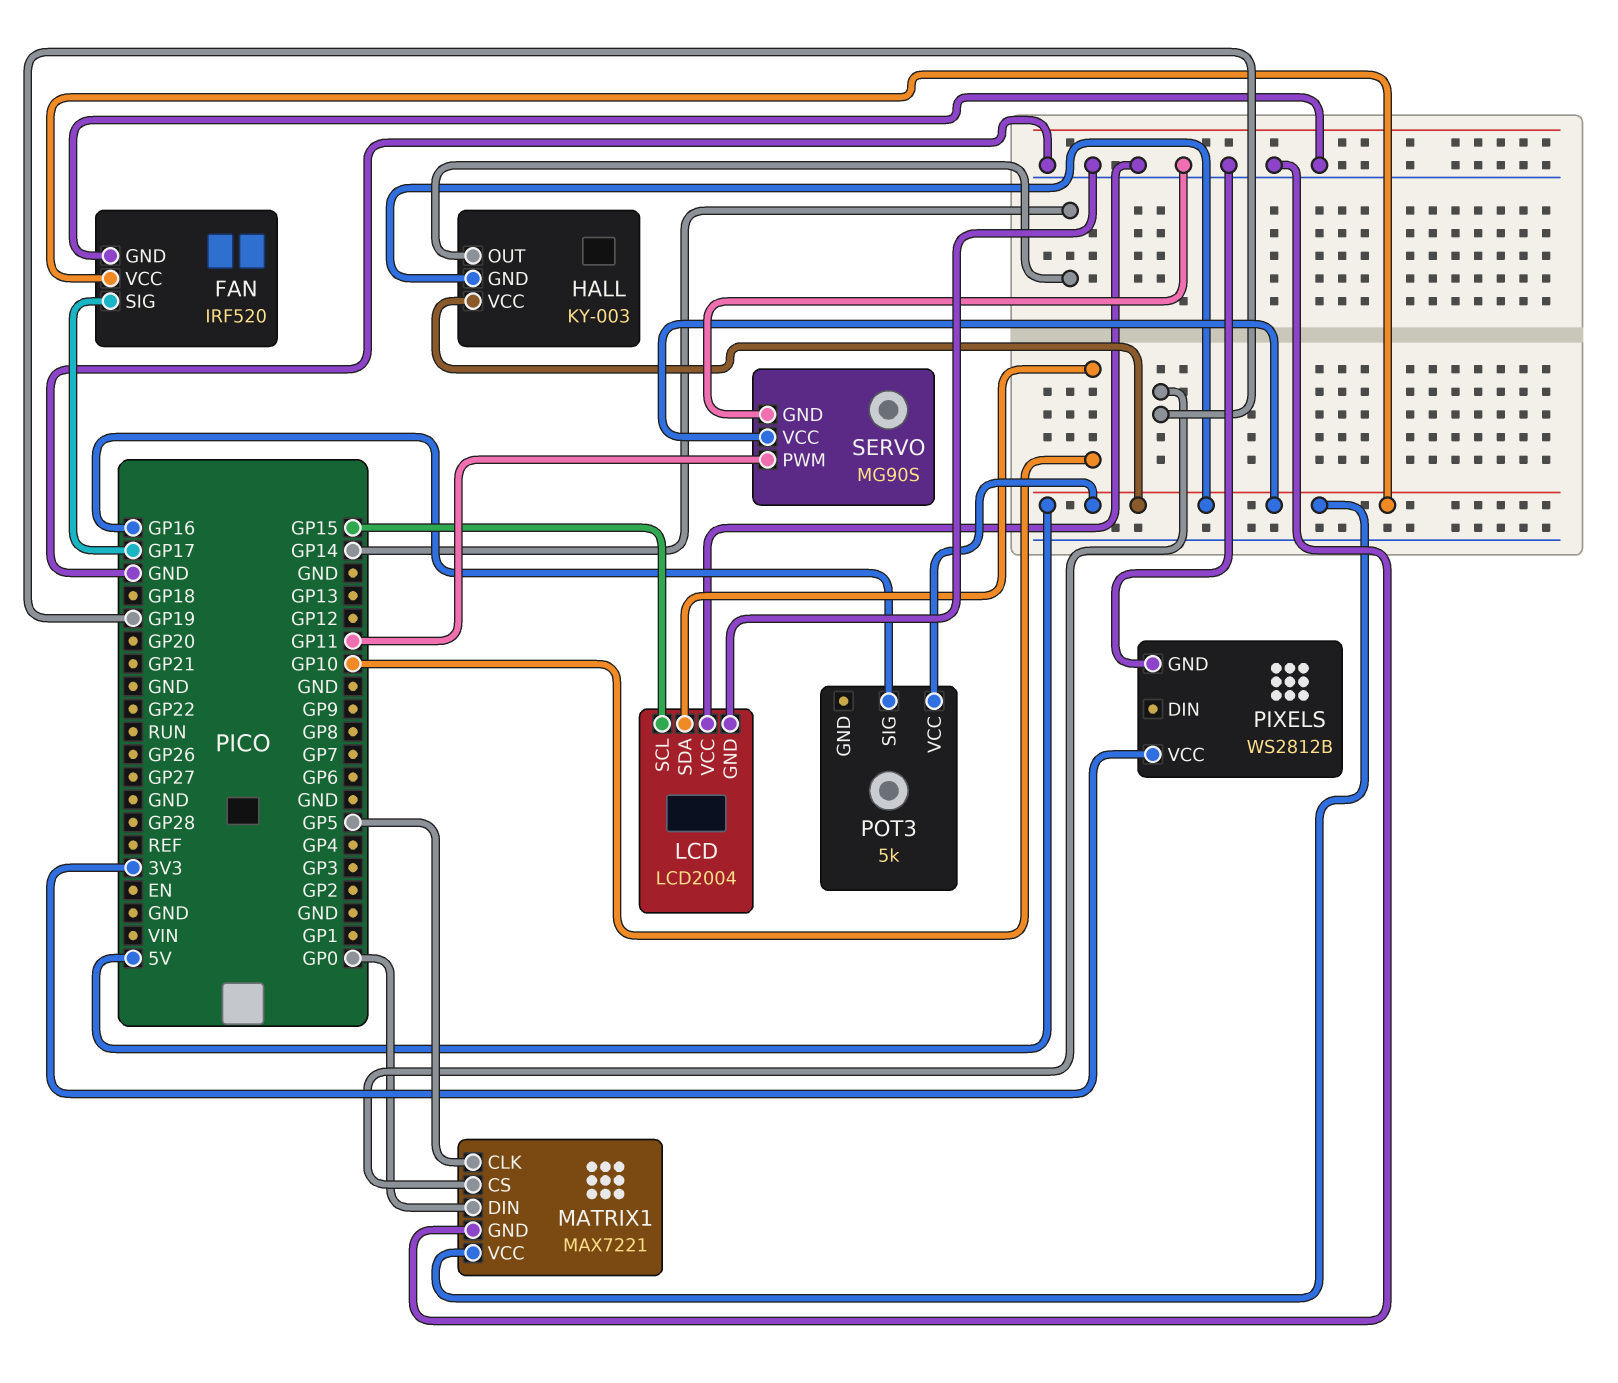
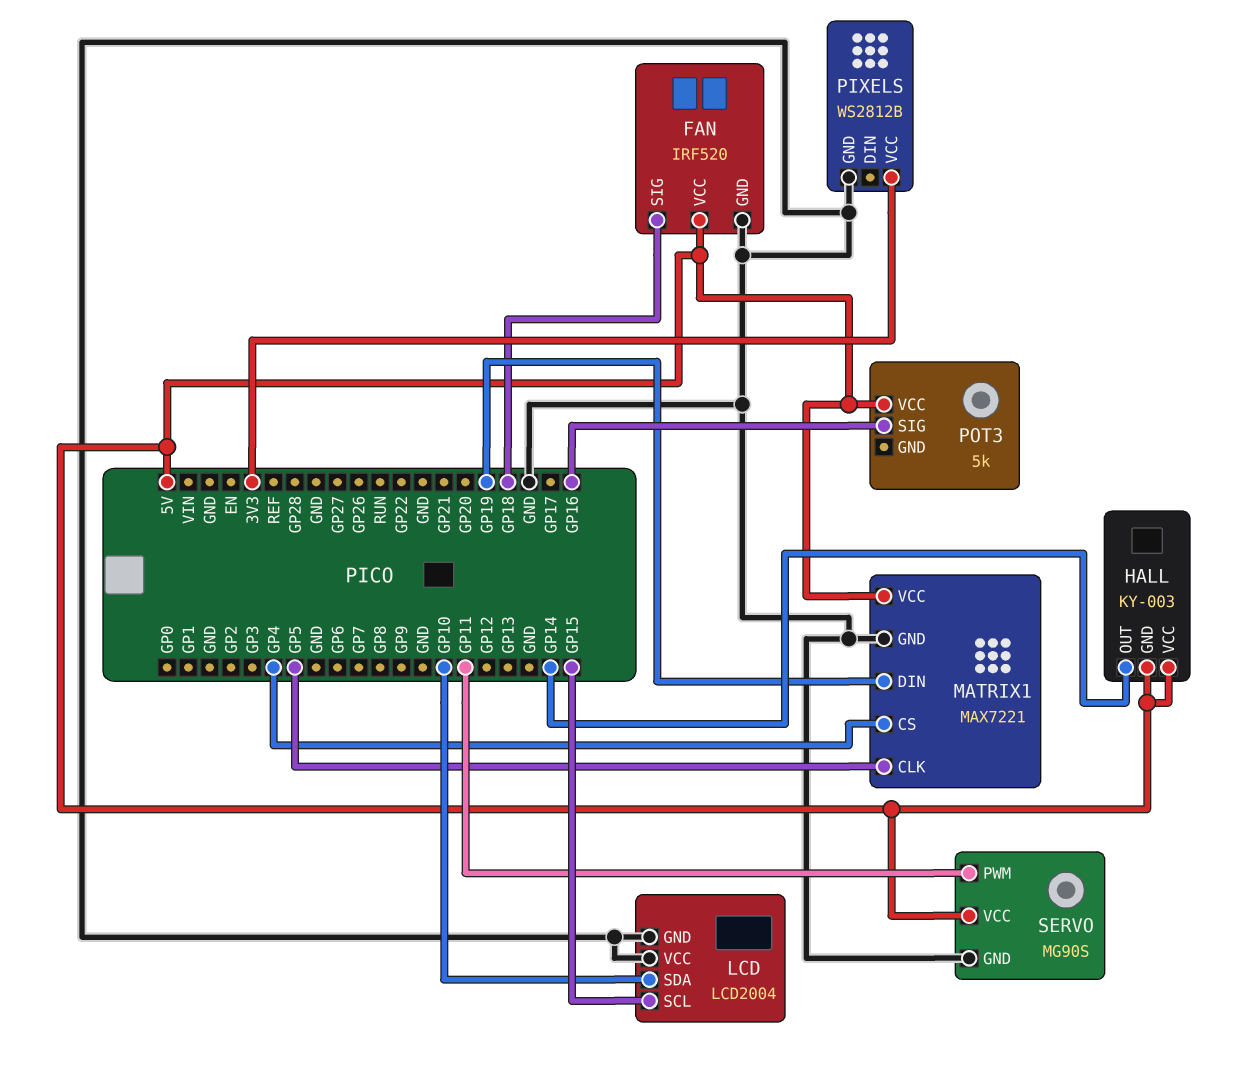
FAN pin SIG: GP17 -> GP18
MATRIX1 pin CS: GP19 -> GP4
MATRIX1 pin DIN: GP0 -> GP19

